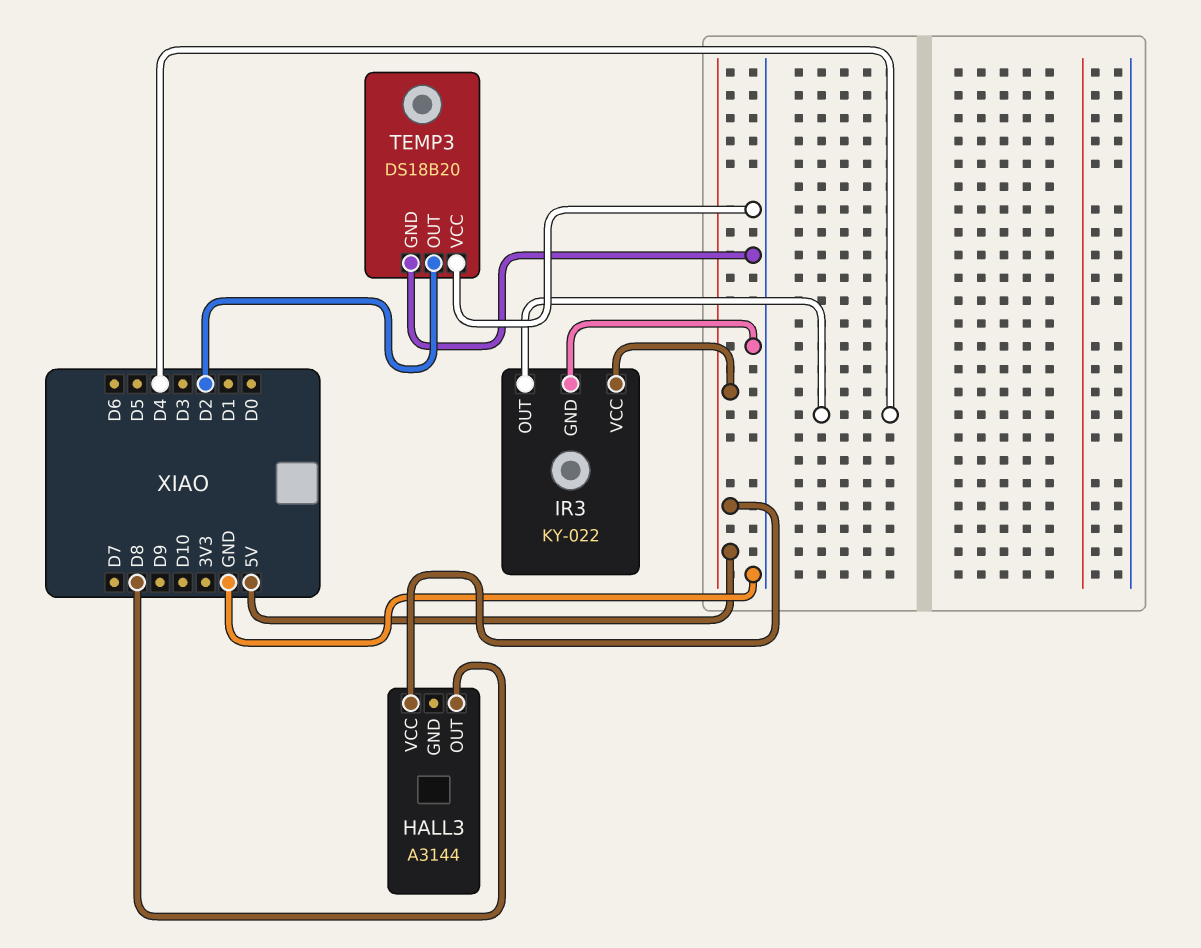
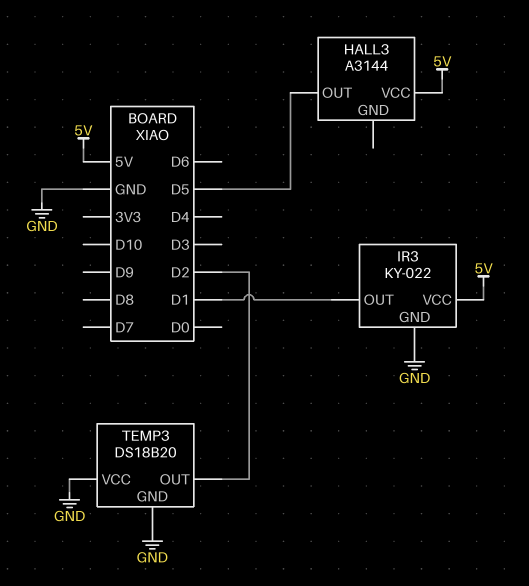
HALL3 pin OUT: D8 -> D5
IR3 pin OUT: D4 -> D1

